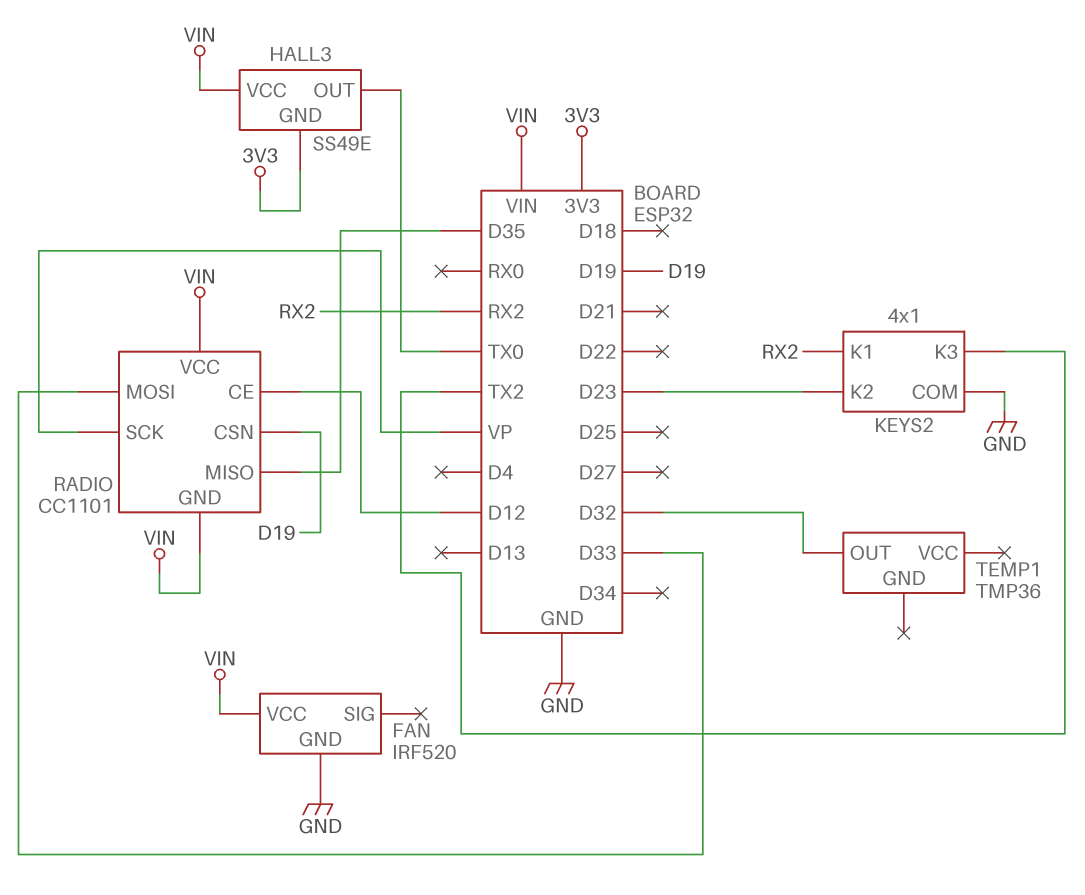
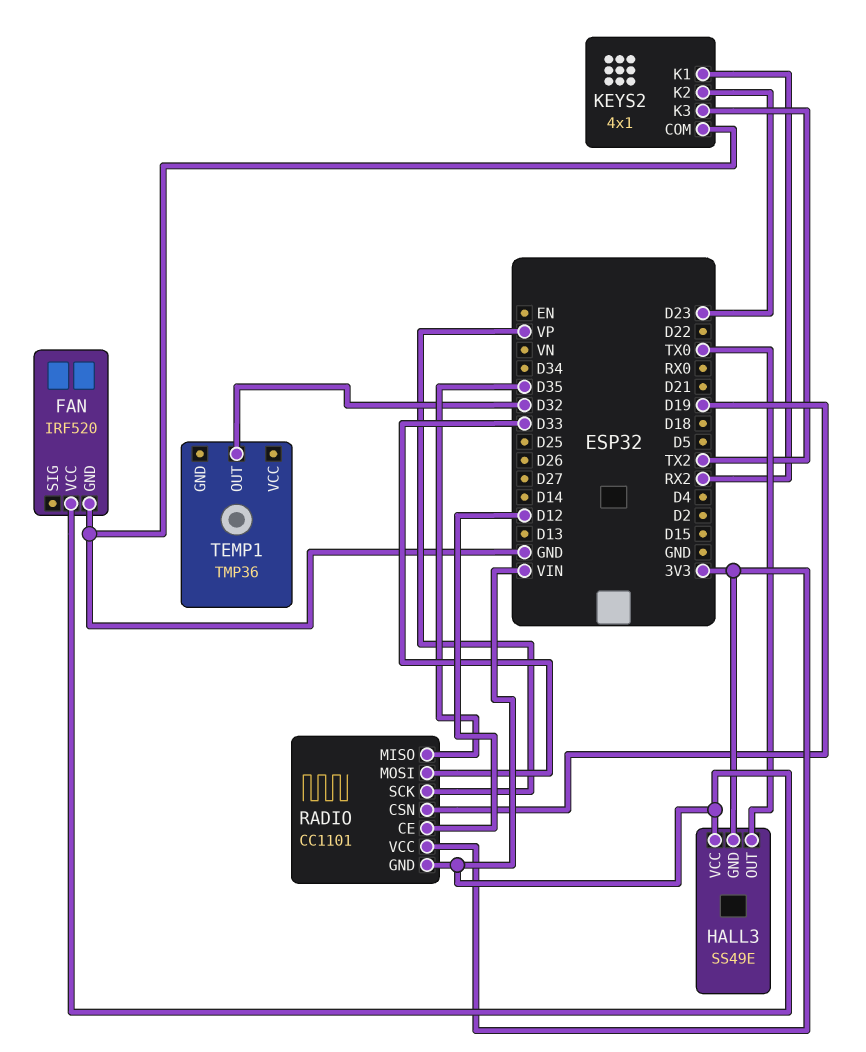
RADIO pin VCC: VIN -> 3V3

